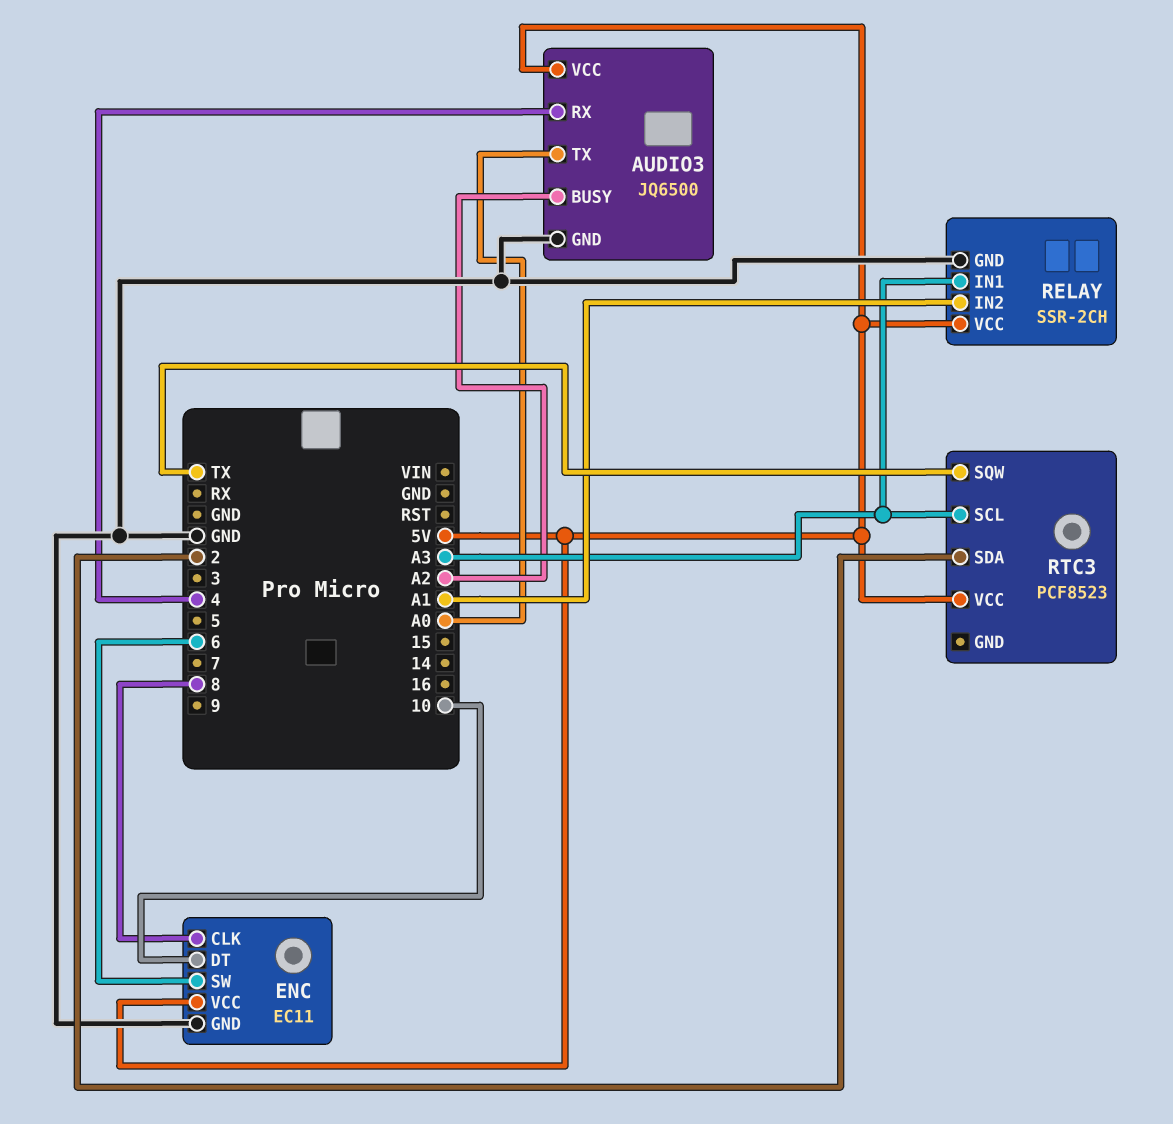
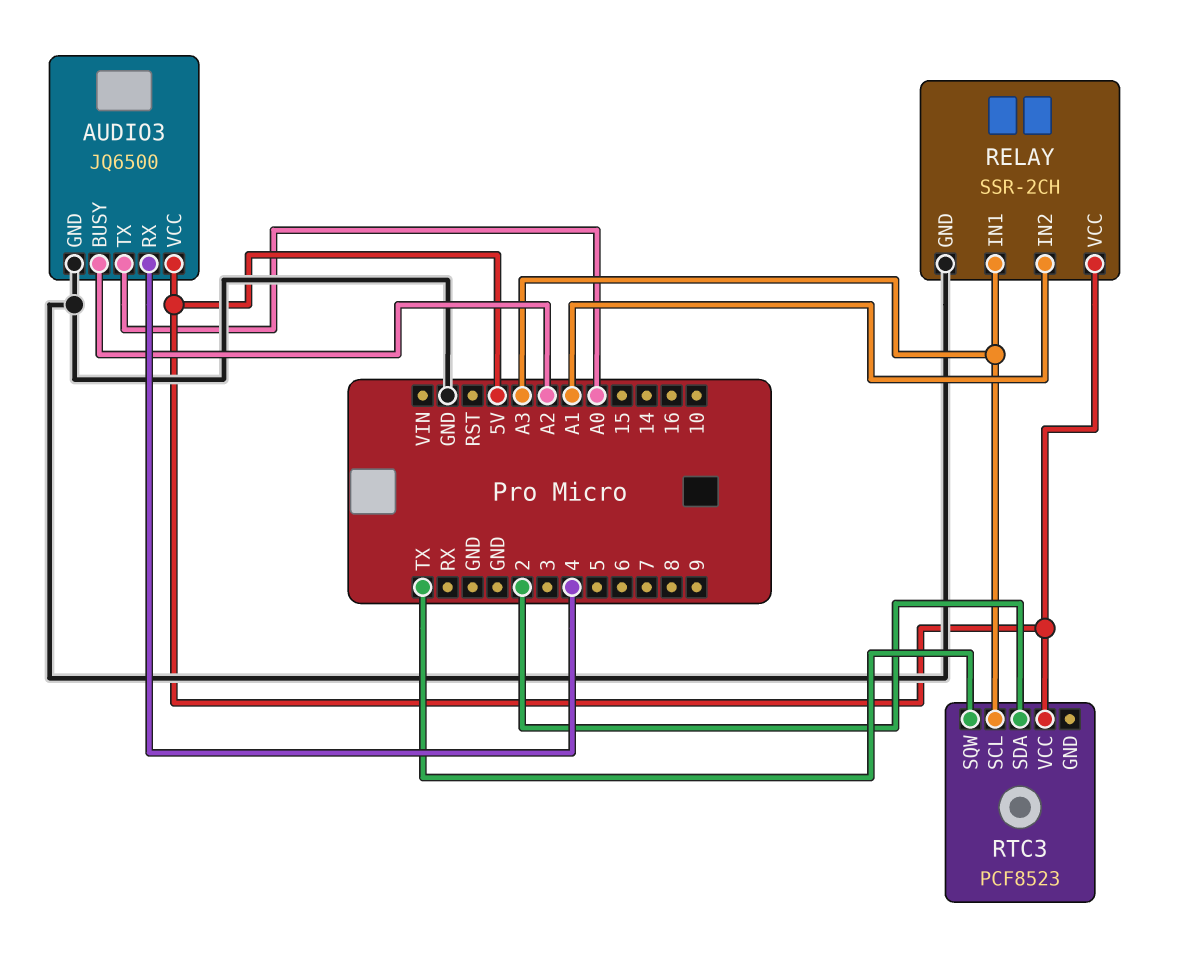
ENC: EC11 -> none
ENC pin CLK: 8 -> none
ENC pin DT: 10 -> none
ENC pin GND: GND -> none
ENC pin SW: 6 -> none
ENC pin VCC: 5V -> none

